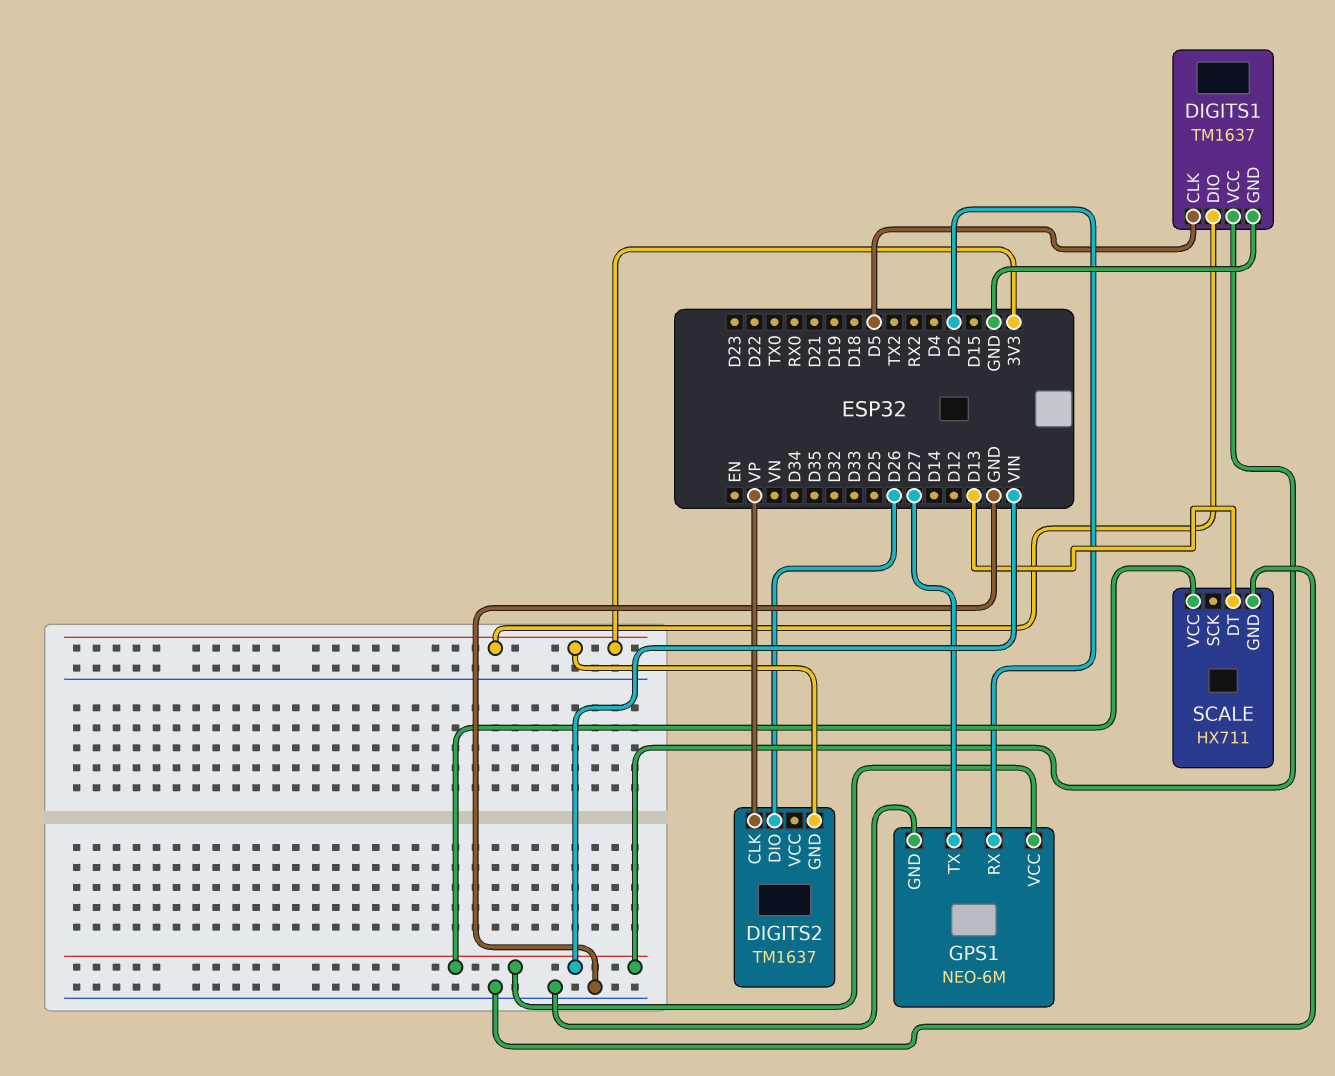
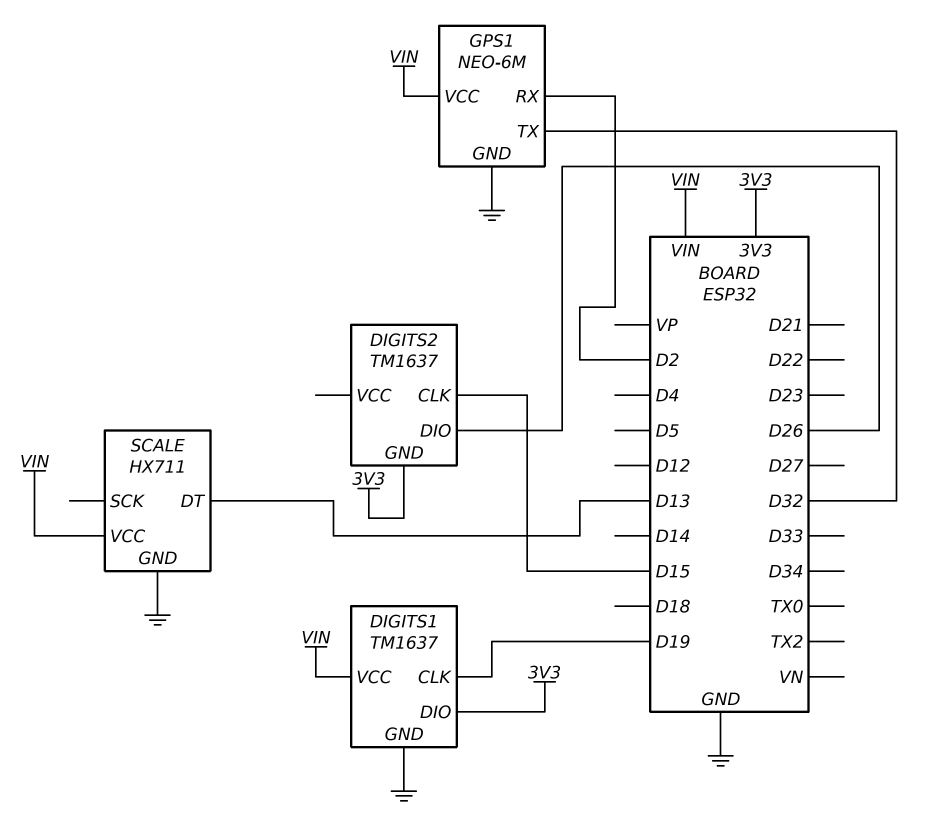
DIGITS1 pin CLK: D5 -> D19
DIGITS2 pin CLK: VP -> D15
GPS1 pin TX: D27 -> D32

